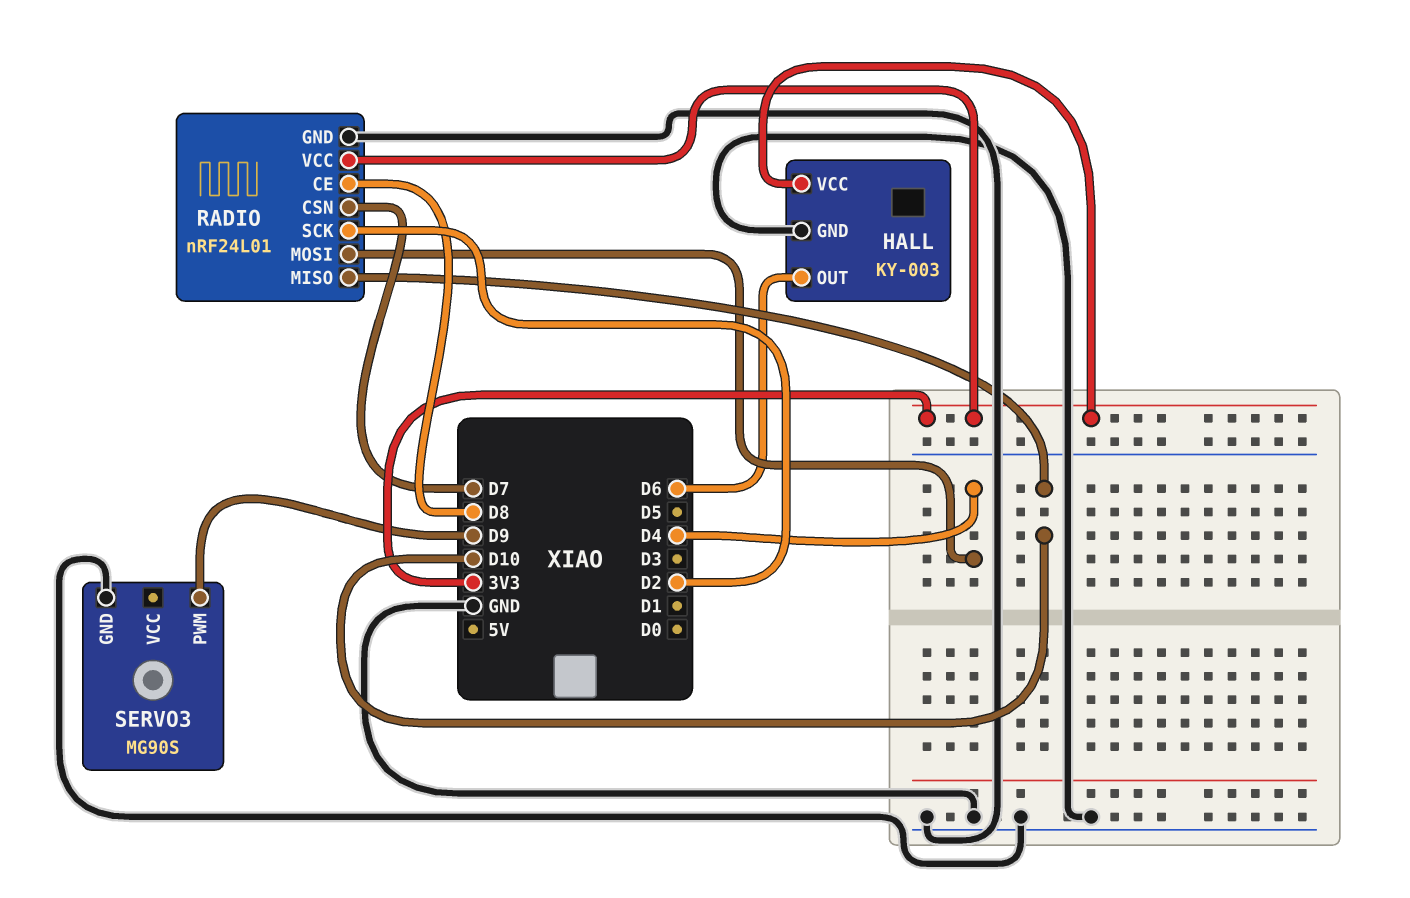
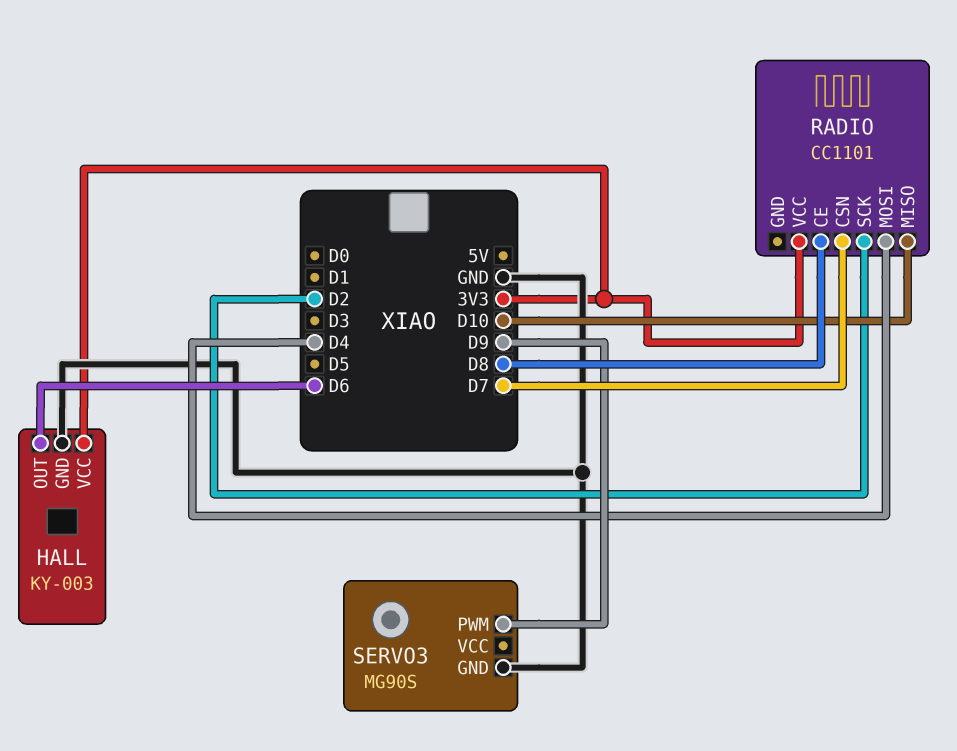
RADIO: nRF24L01 -> CC1101
RADIO pin GND: GND -> none

